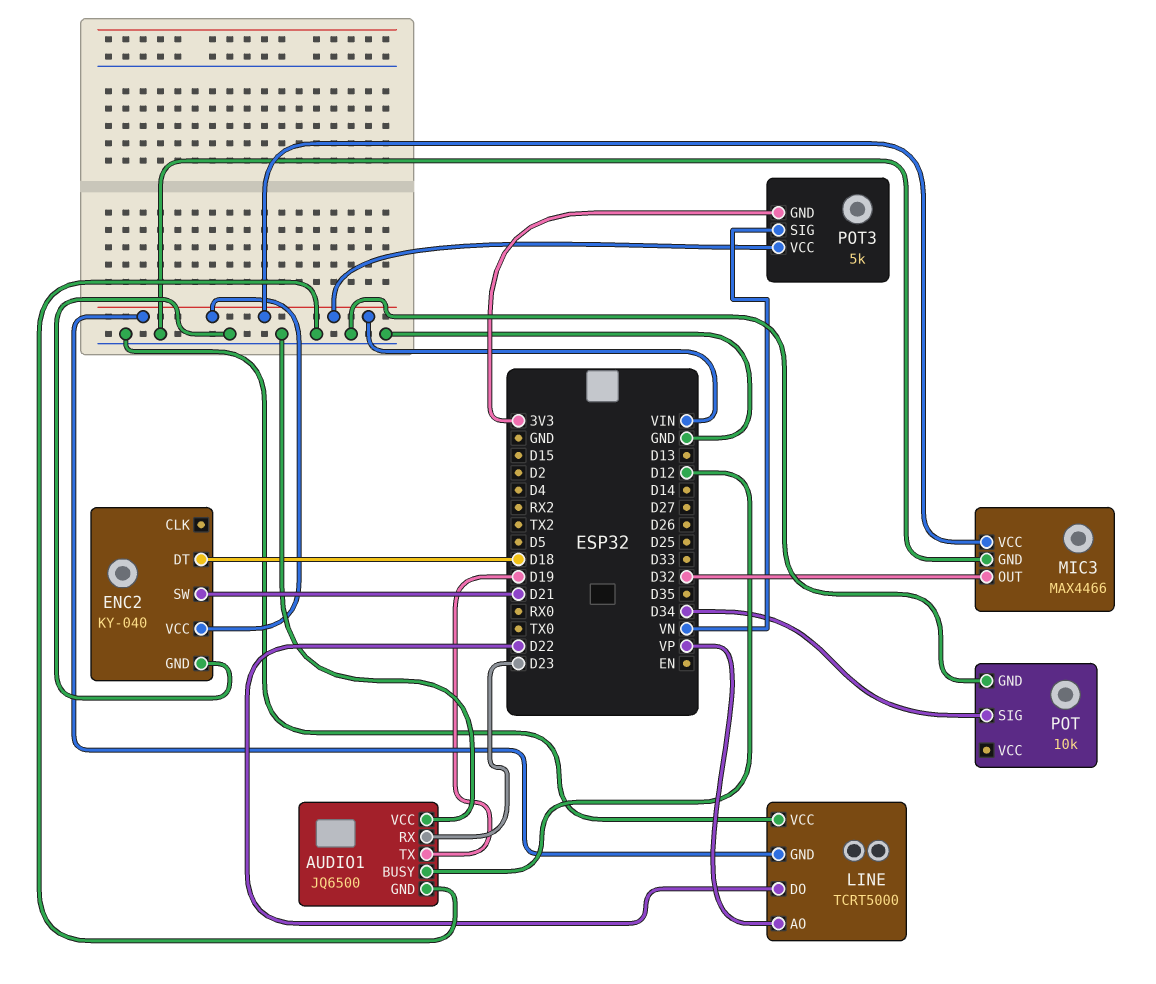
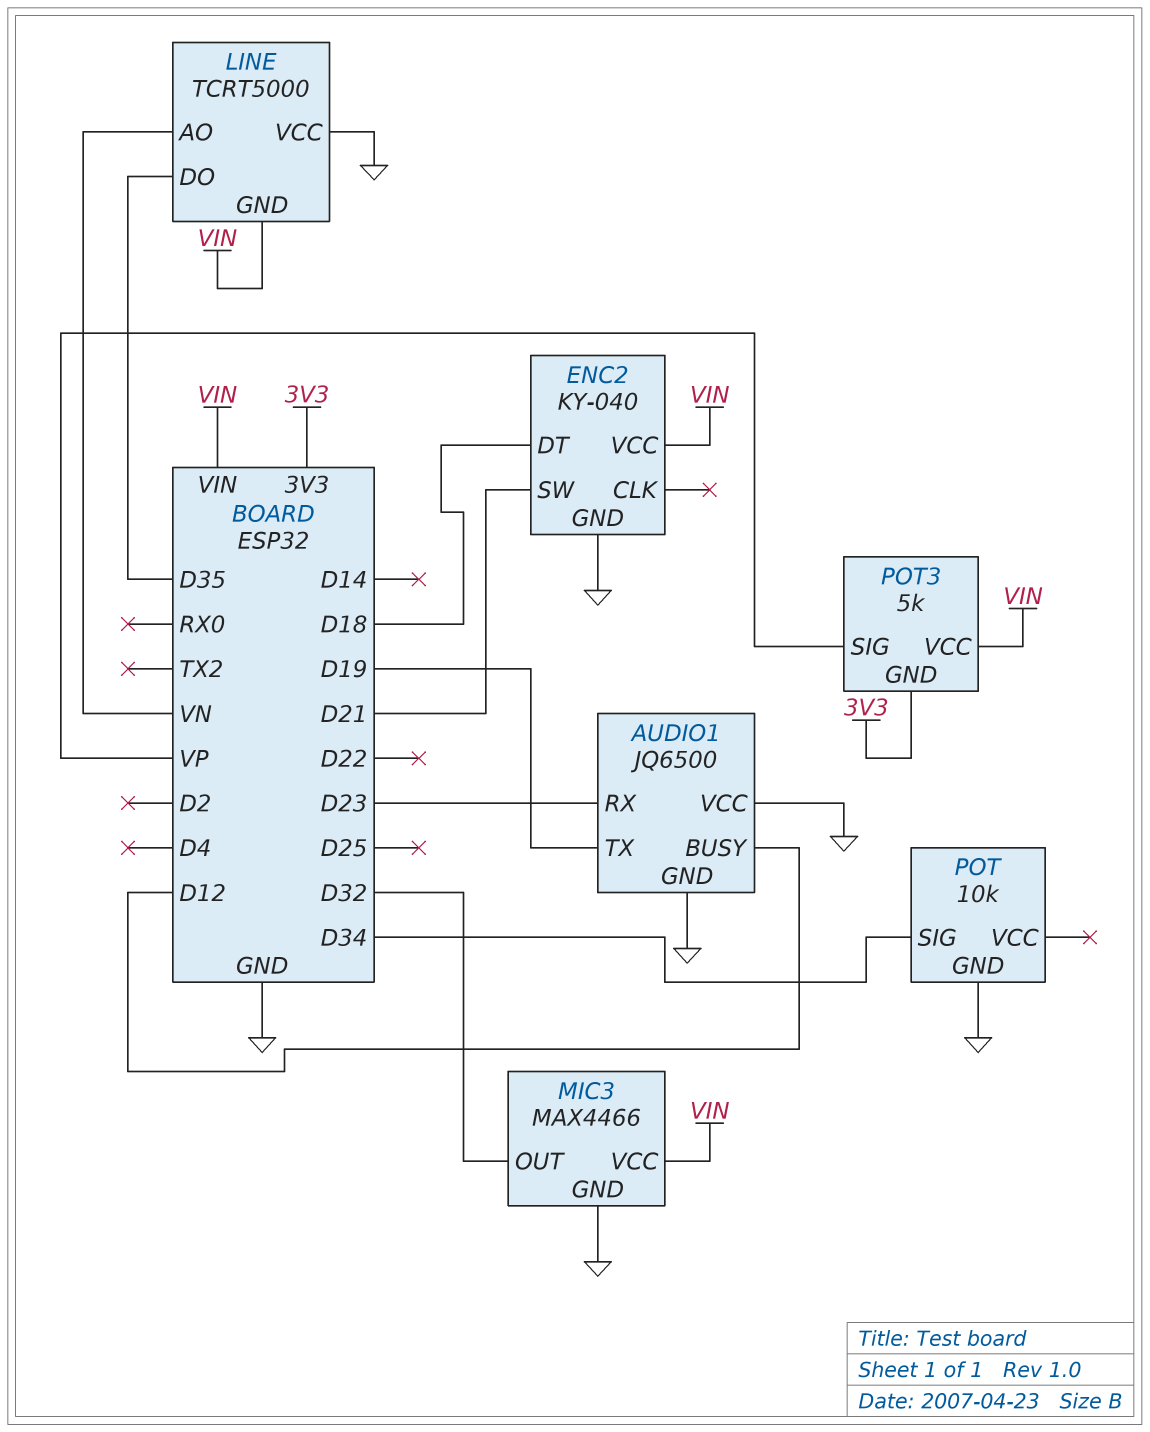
LINE pin AO: VP -> VN
LINE pin DO: D22 -> D35
POT3 pin SIG: VN -> VP

